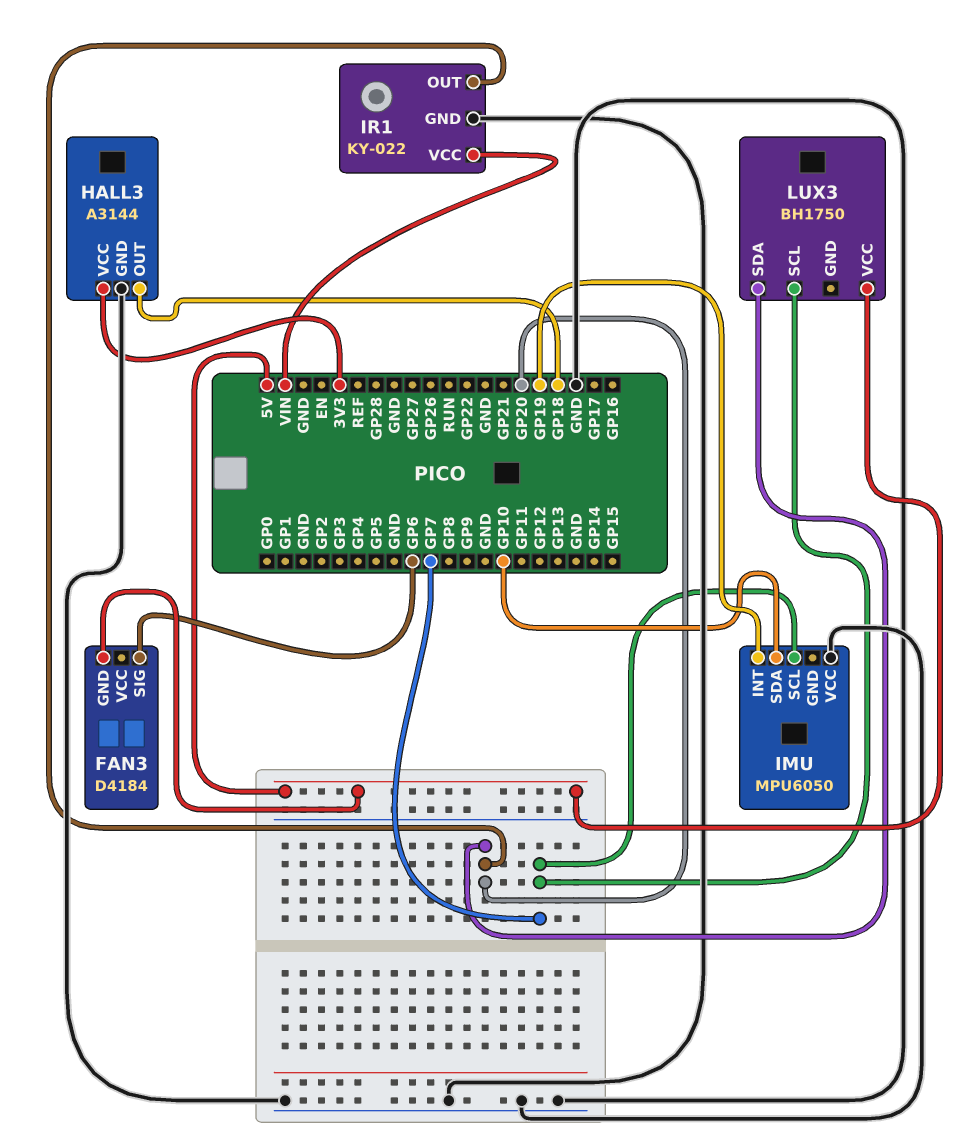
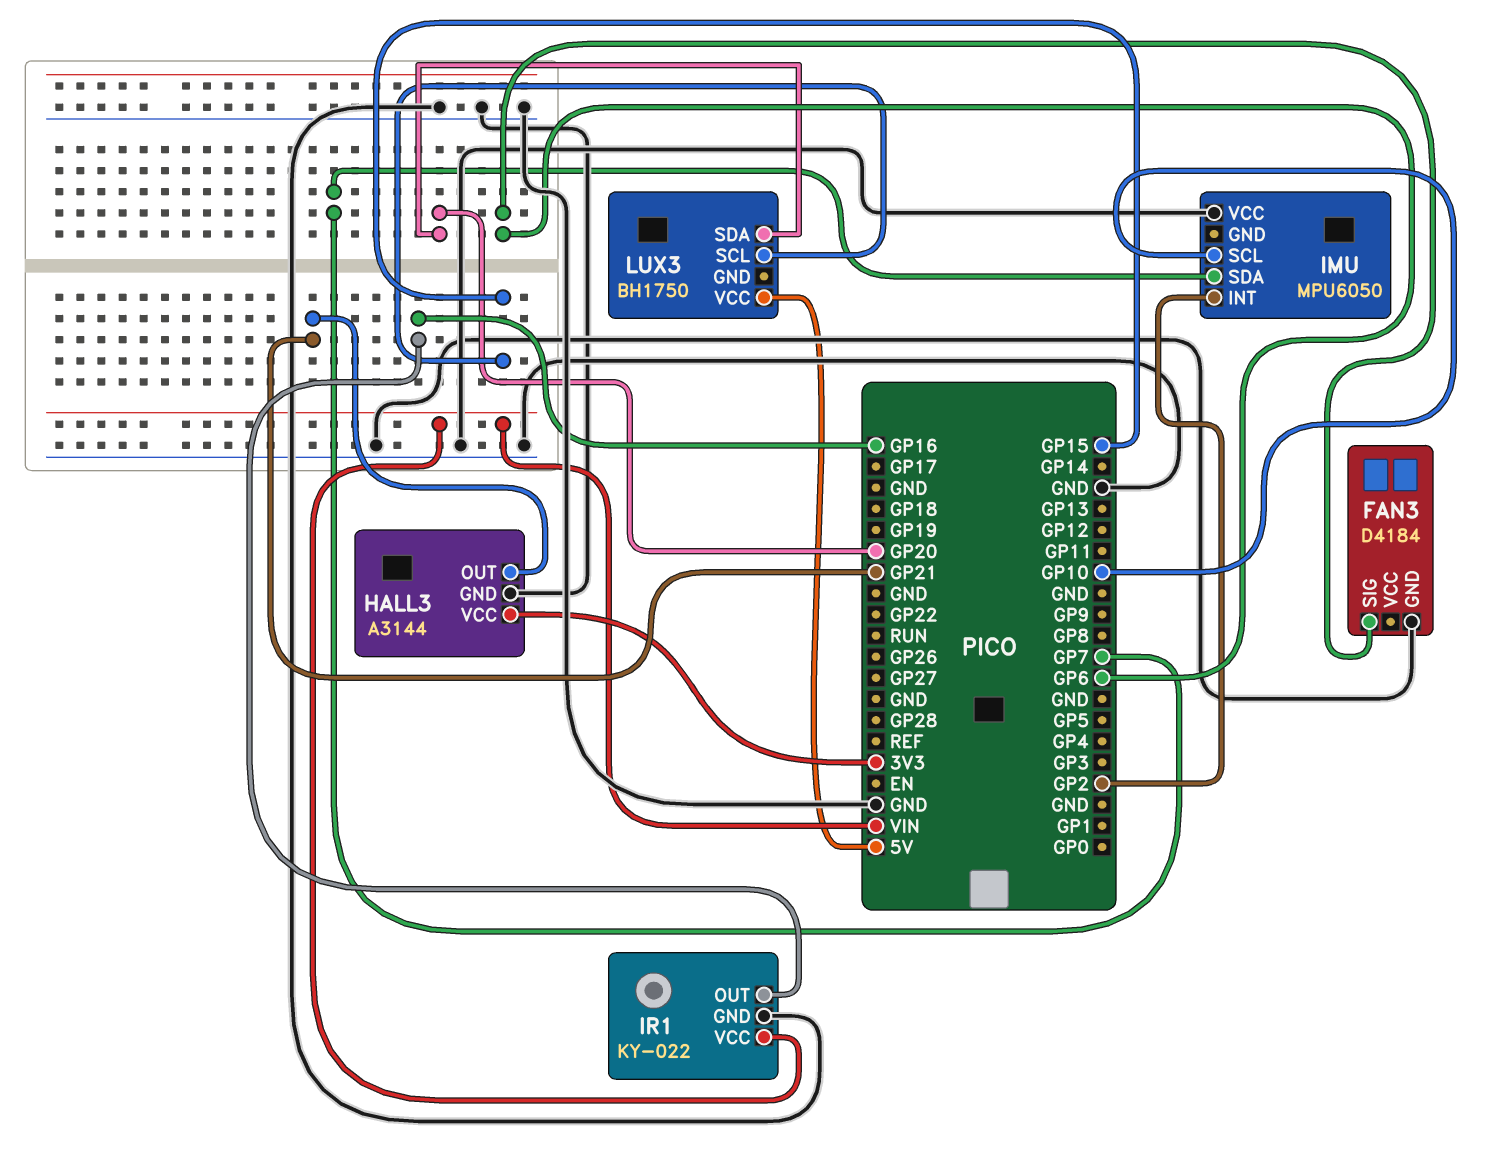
FAN3 pin GND: 5V -> GND
HALL3 pin OUT: GP18 -> GP21
IMU pin INT: GP19 -> GP2
IMU pin SCL: GP7 -> GP10
IMU pin SDA: GP10 -> GP7
IR1 pin OUT: GP20 -> GP16
LUX3 pin SCL: GP7 -> GP15

